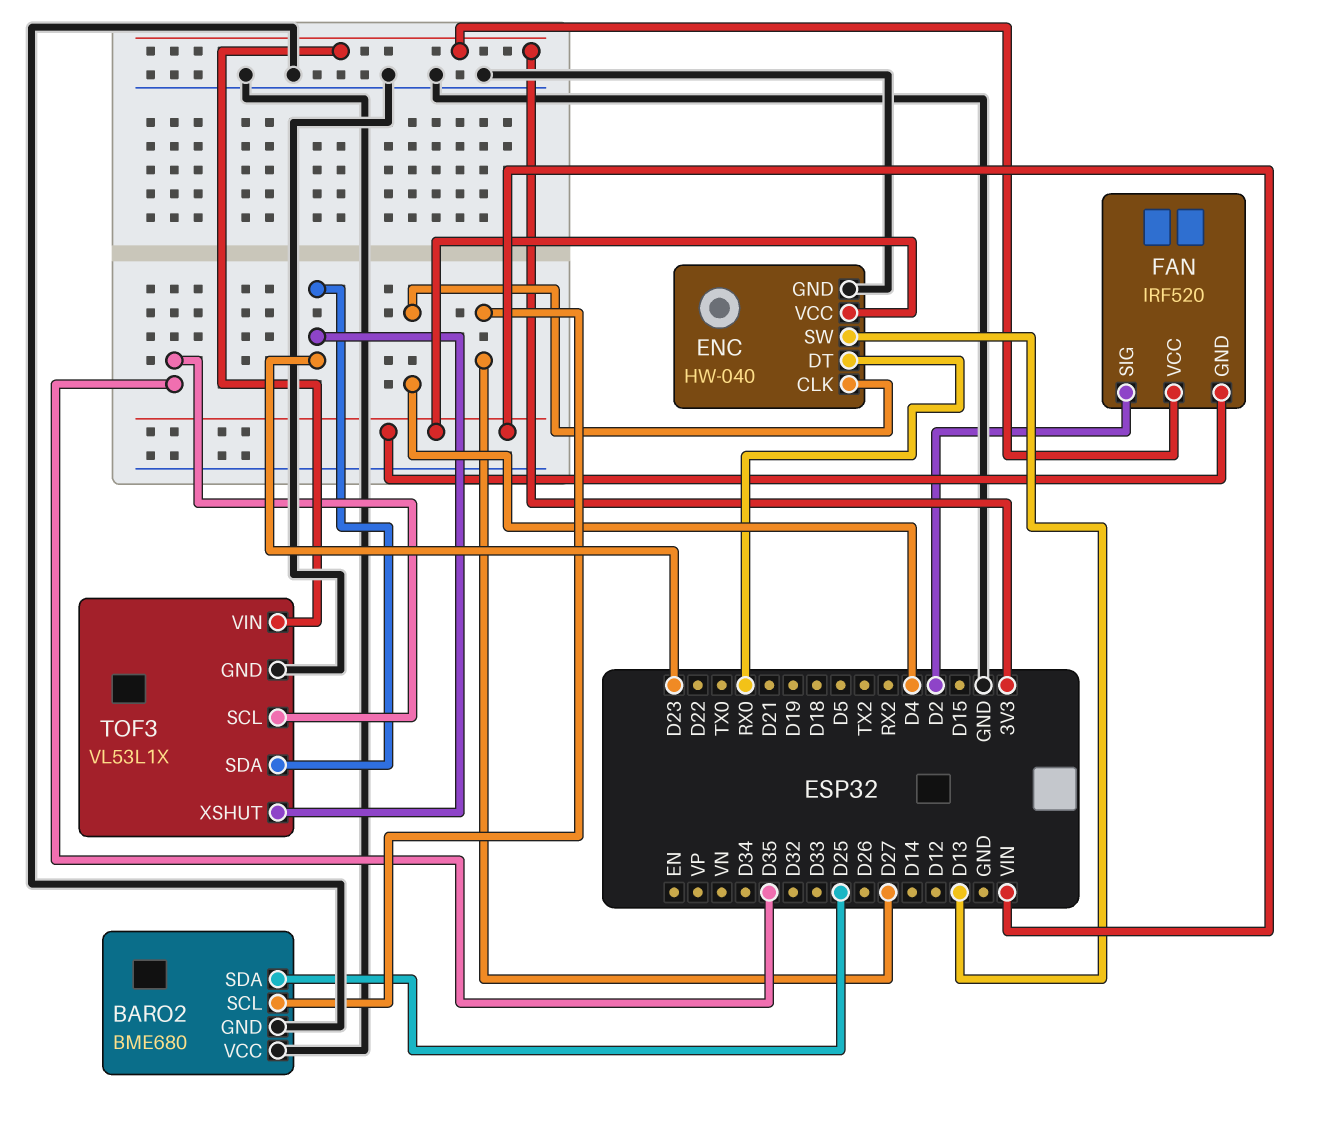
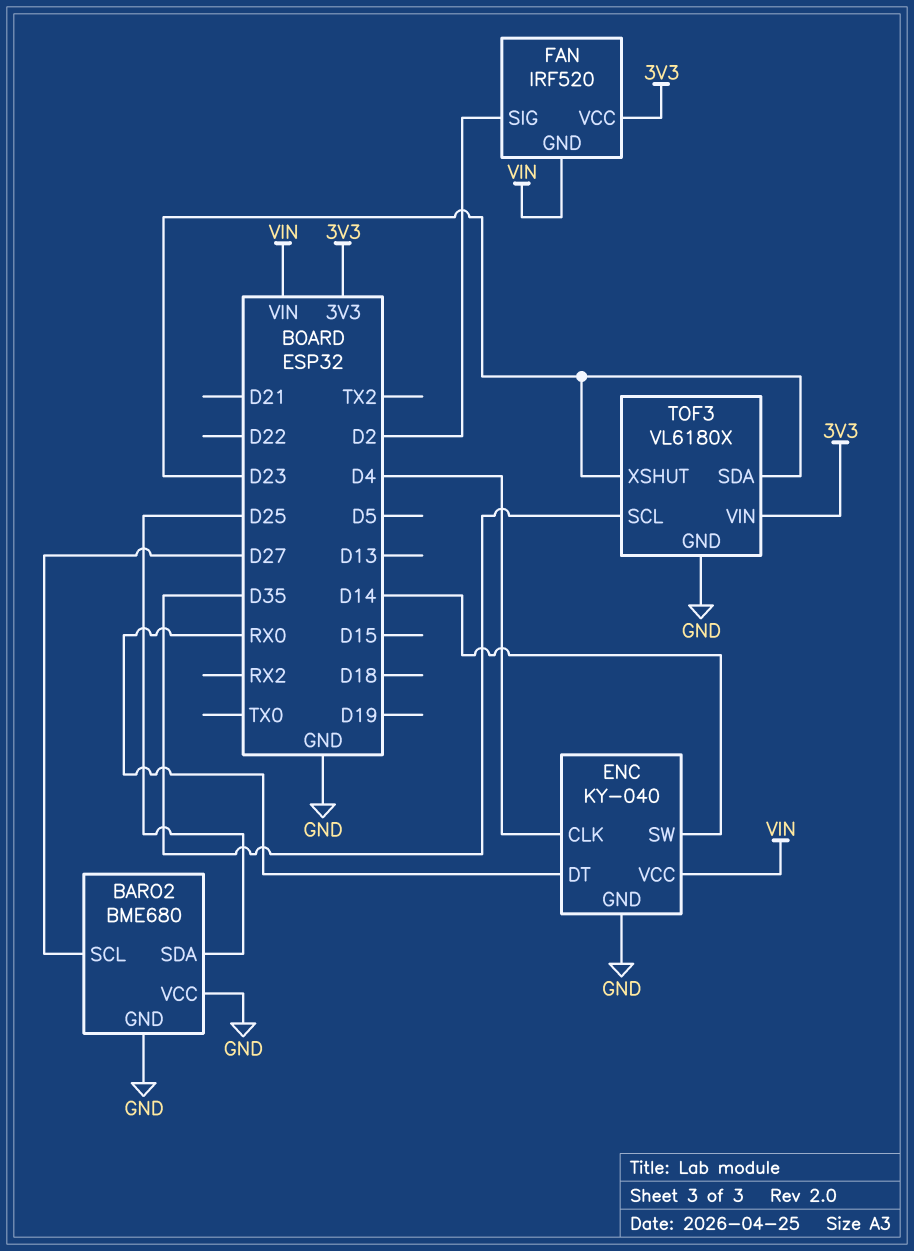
ENC: HW-040 -> KY-040
ENC pin SW: D13 -> D14
TOF3: VL53L1X -> VL6180X

